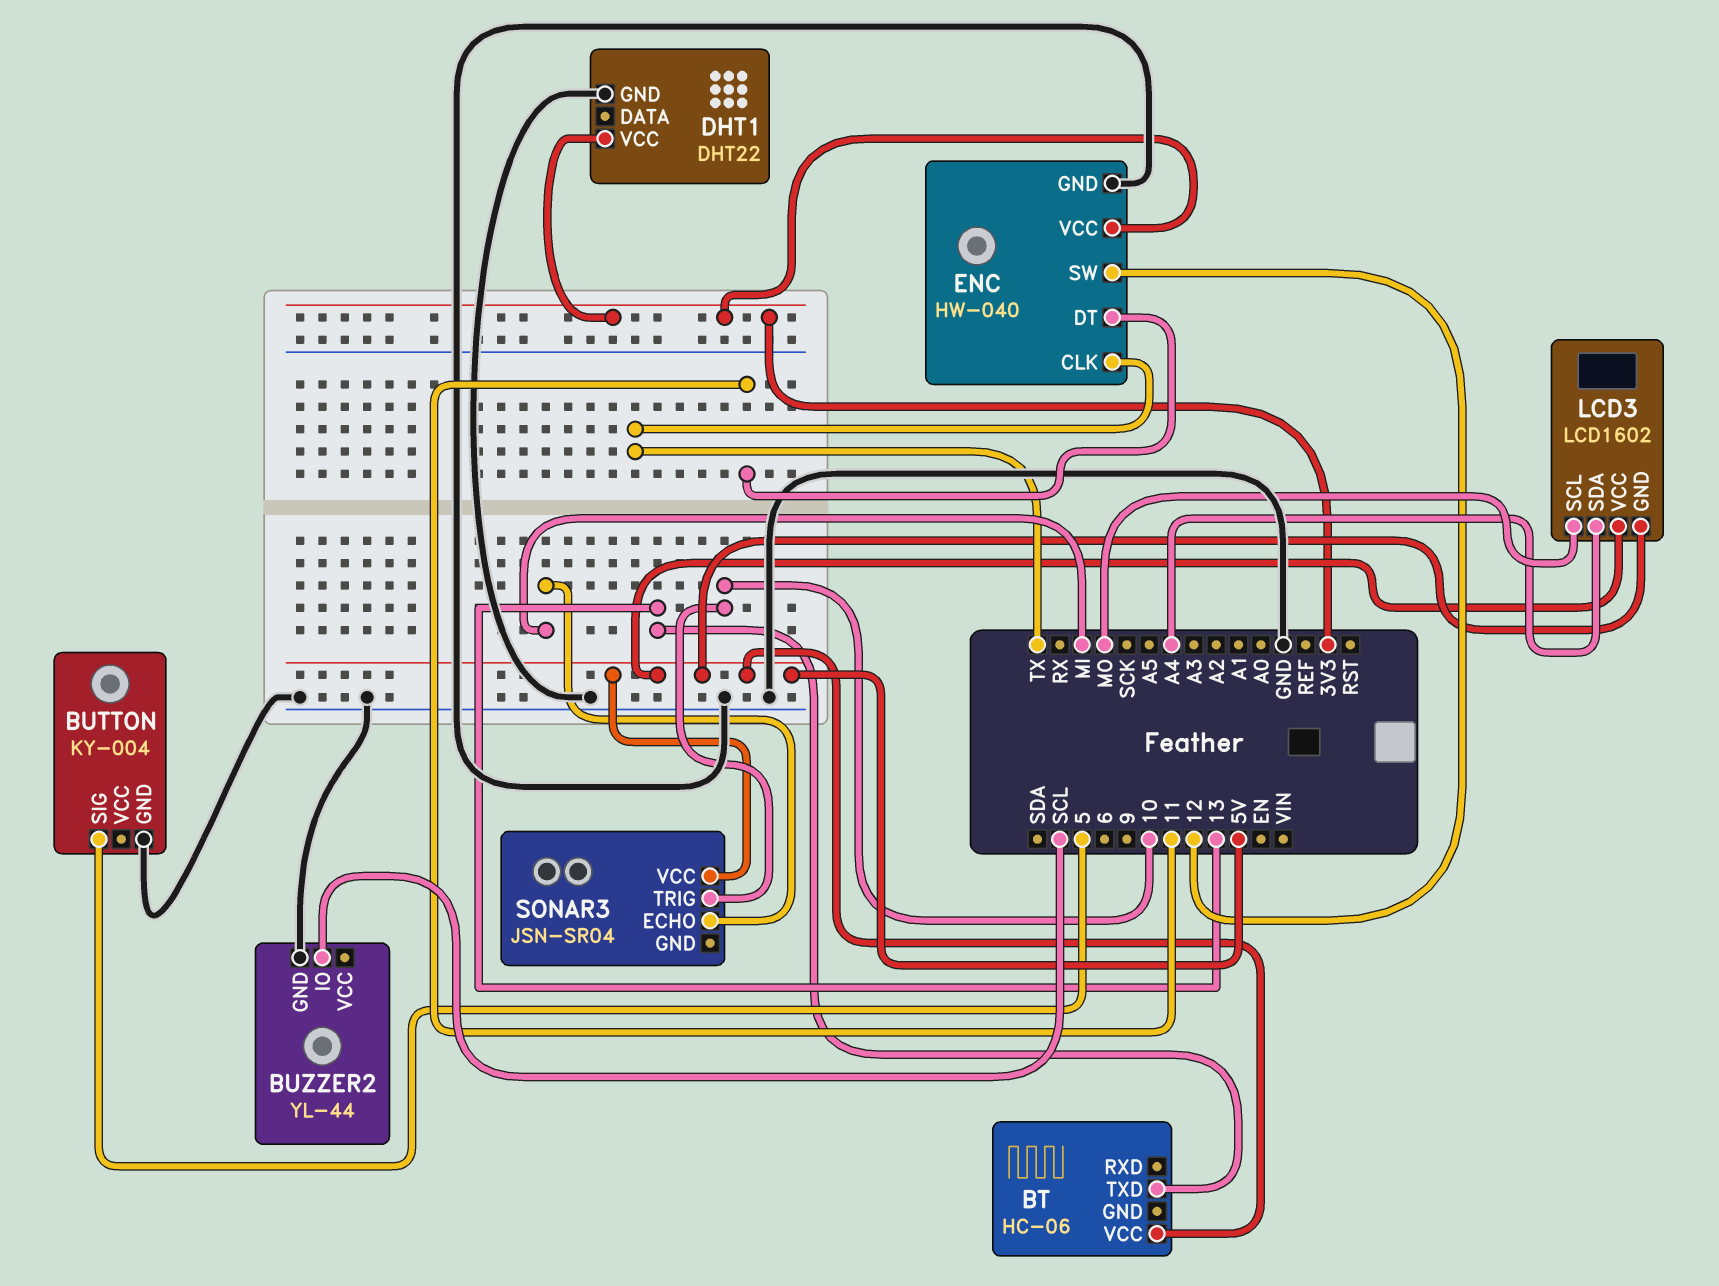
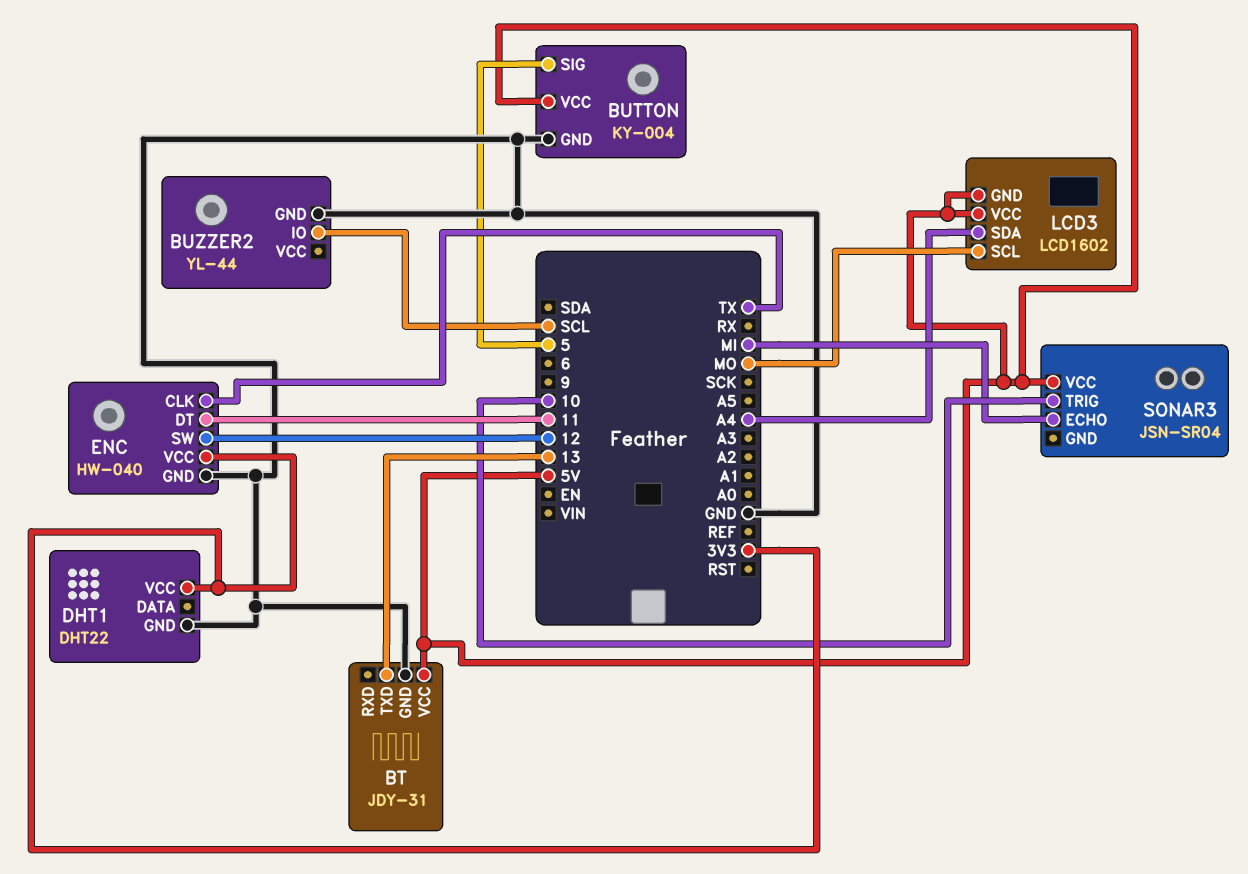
BT: HC-06 -> JDY-31
BT pin GND: none -> GND
BUTTON pin VCC: none -> 5V

